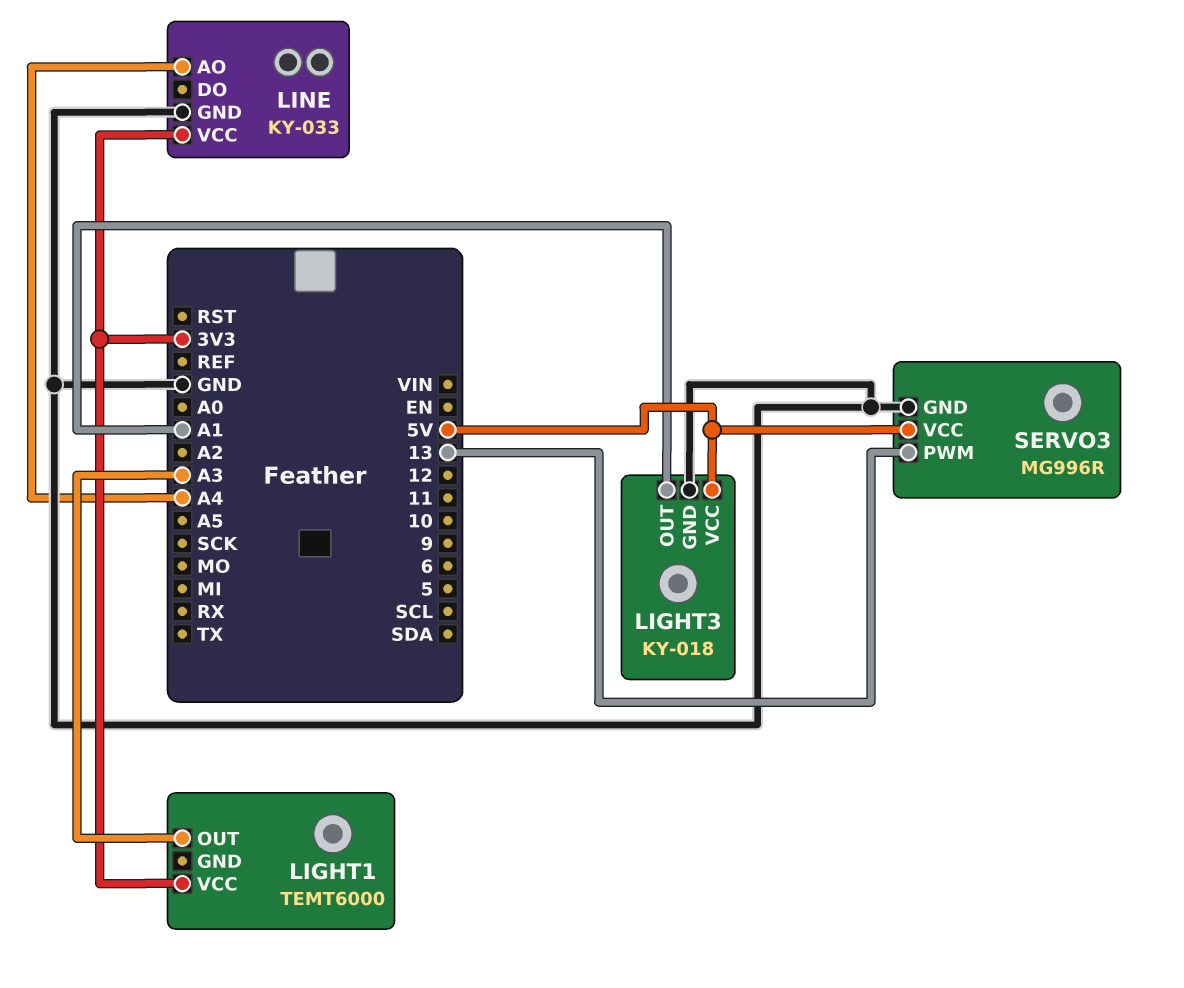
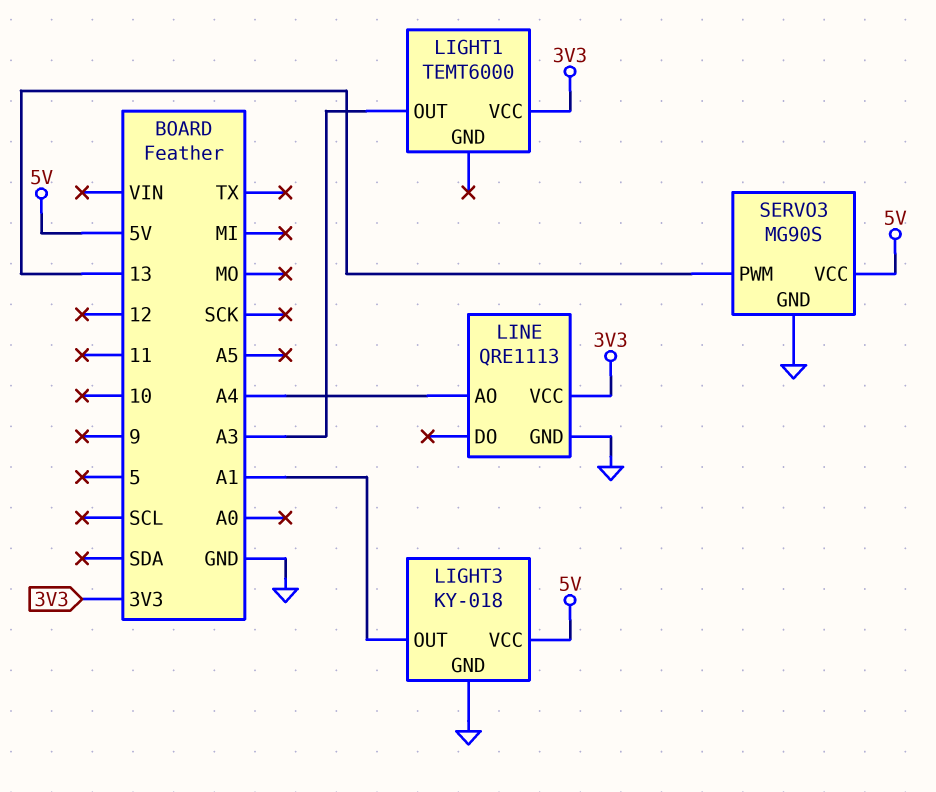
LINE: KY-033 -> QRE1113
SERVO3: MG996R -> MG90S

